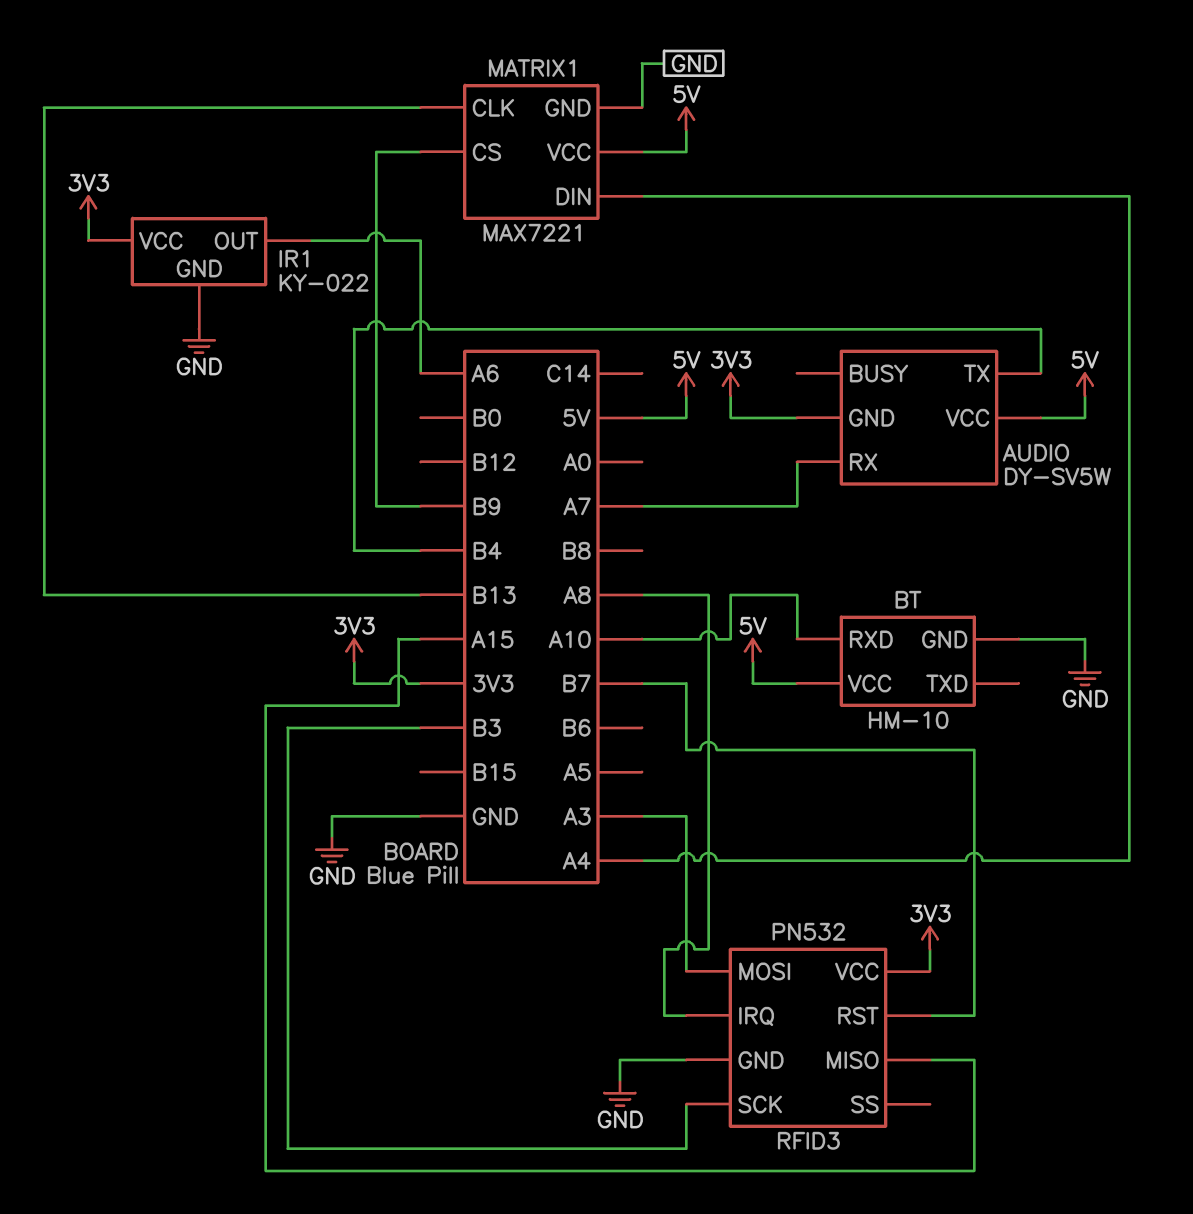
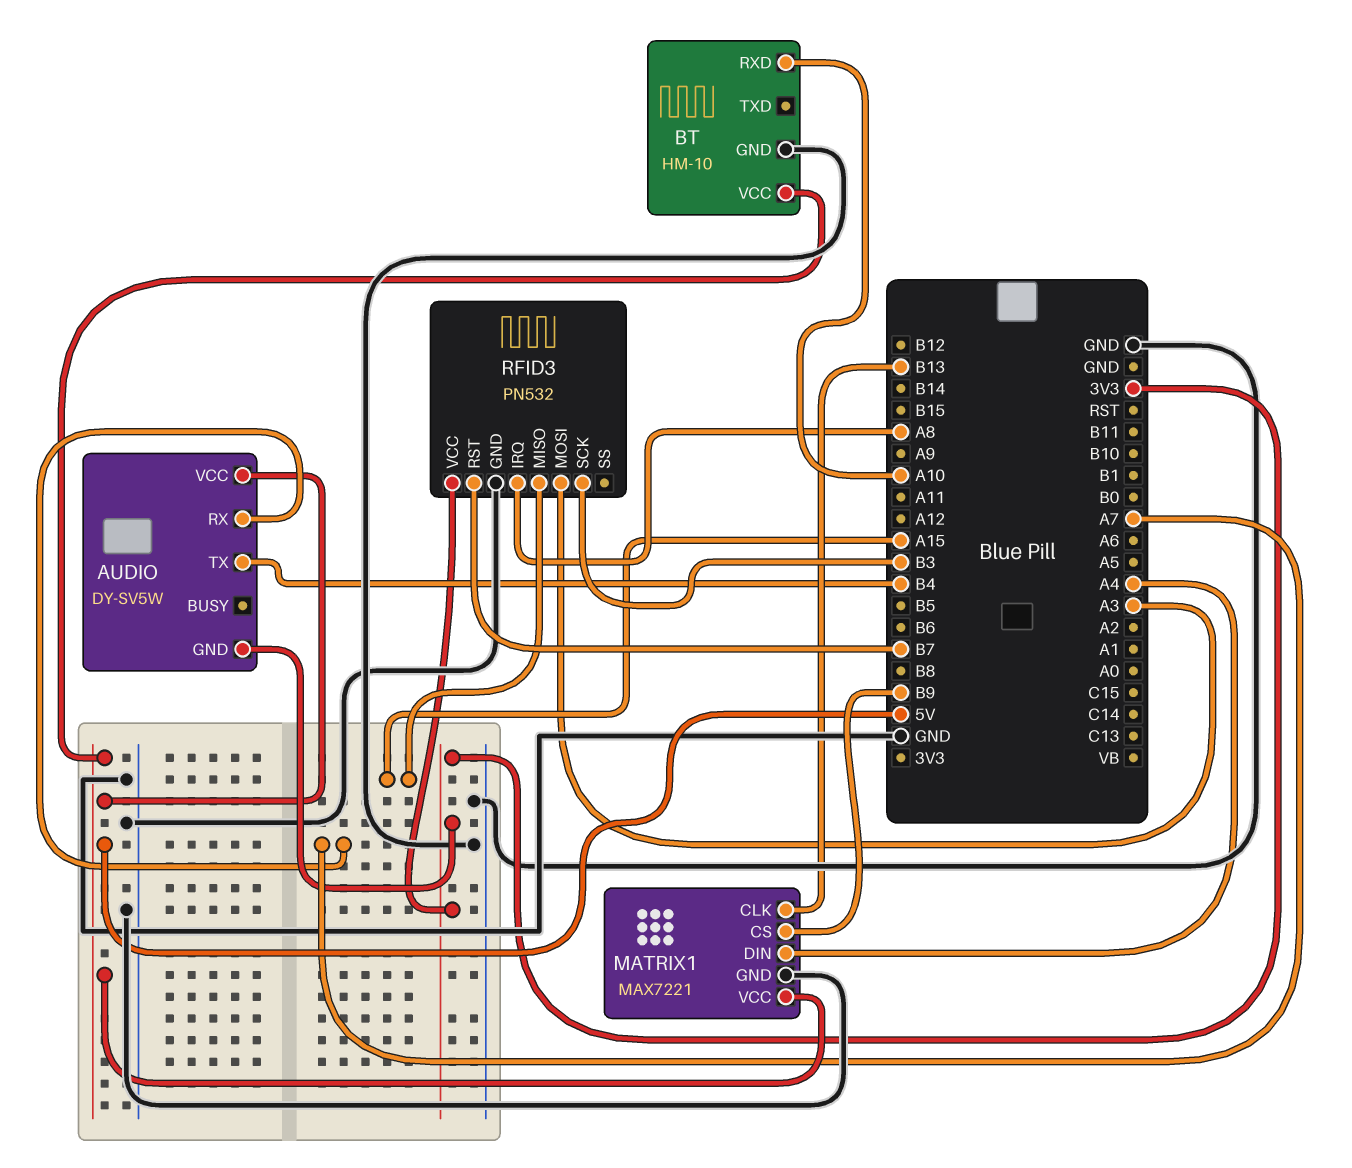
IR1: KY-022 -> none
IR1 pin GND: GND -> none
IR1 pin OUT: A6 -> none
IR1 pin VCC: 3V3 -> none

